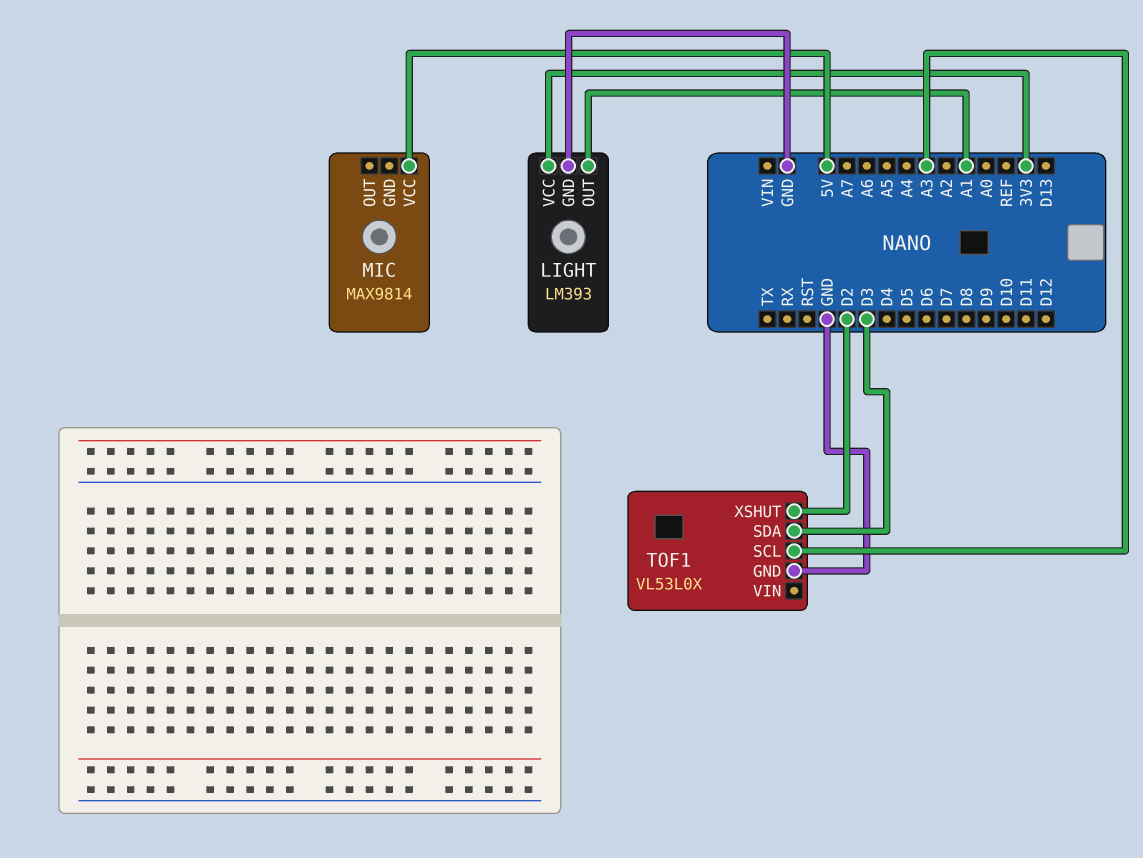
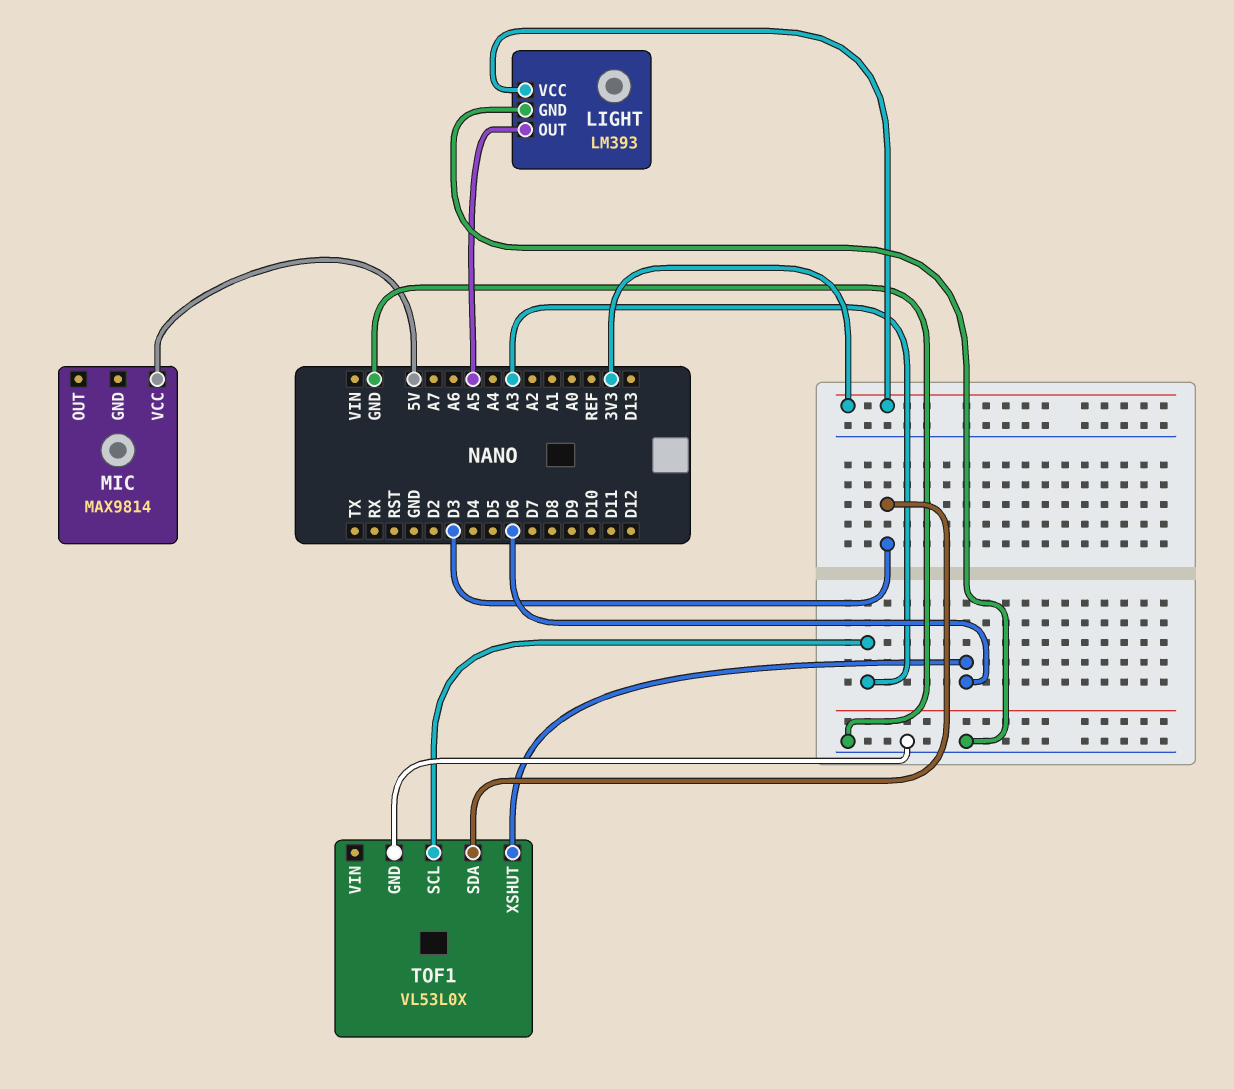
LIGHT pin OUT: A1 -> A5
TOF1 pin XSHUT: D2 -> D6

